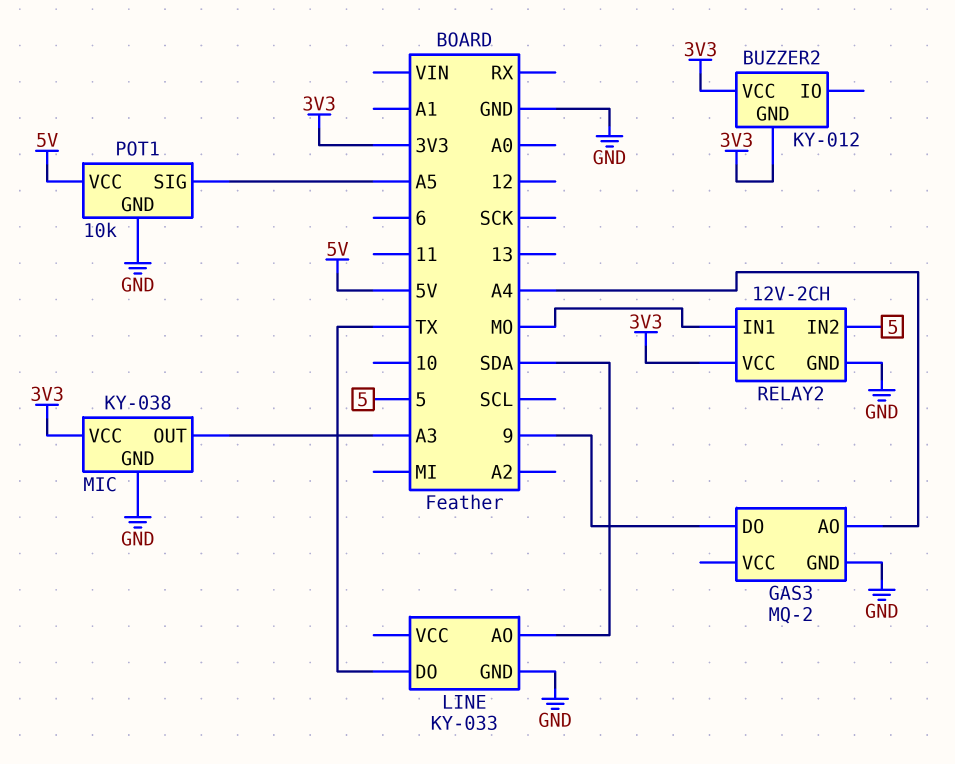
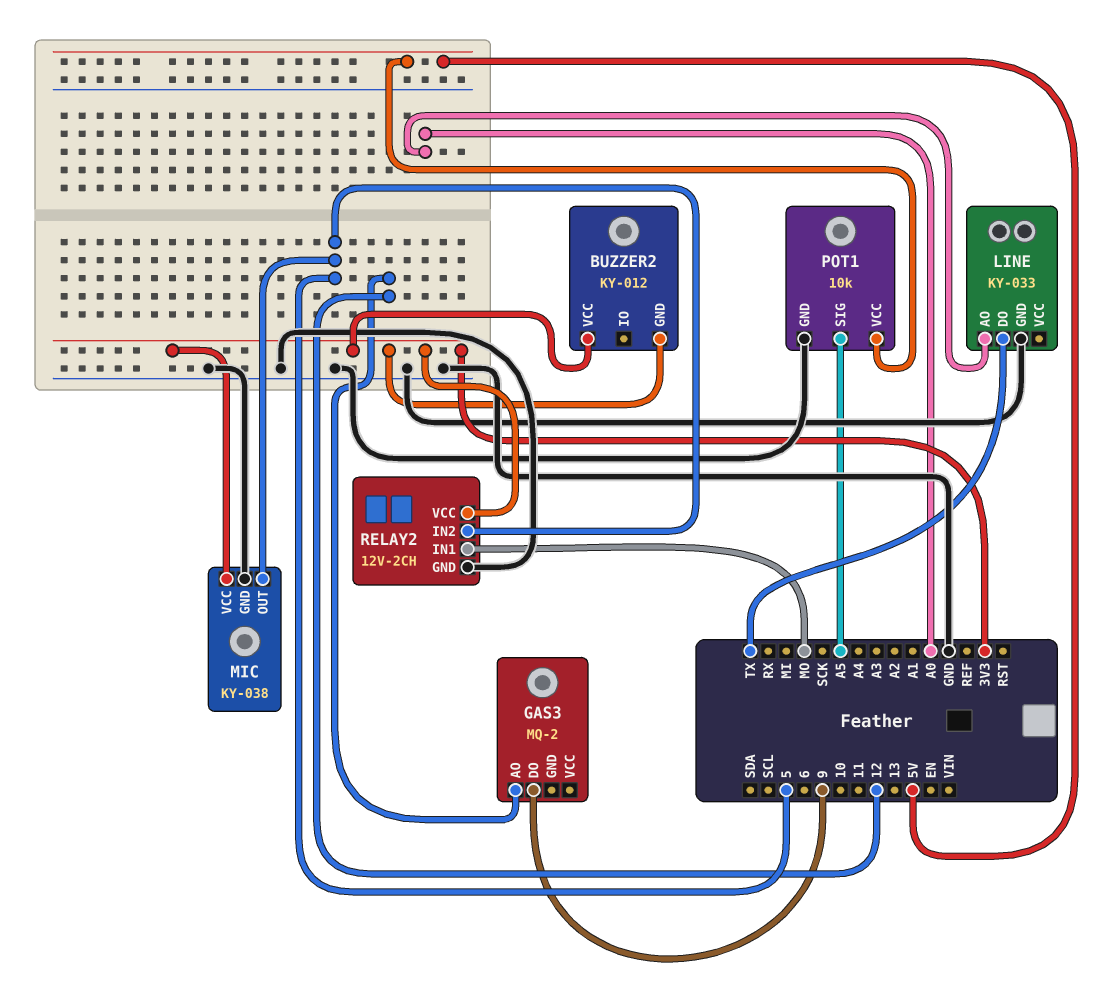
GAS3 pin AO: A4 -> 12
GAS3 pin GND: GND -> none
LINE pin AO: SDA -> A0
MIC pin OUT: A3 -> 5

